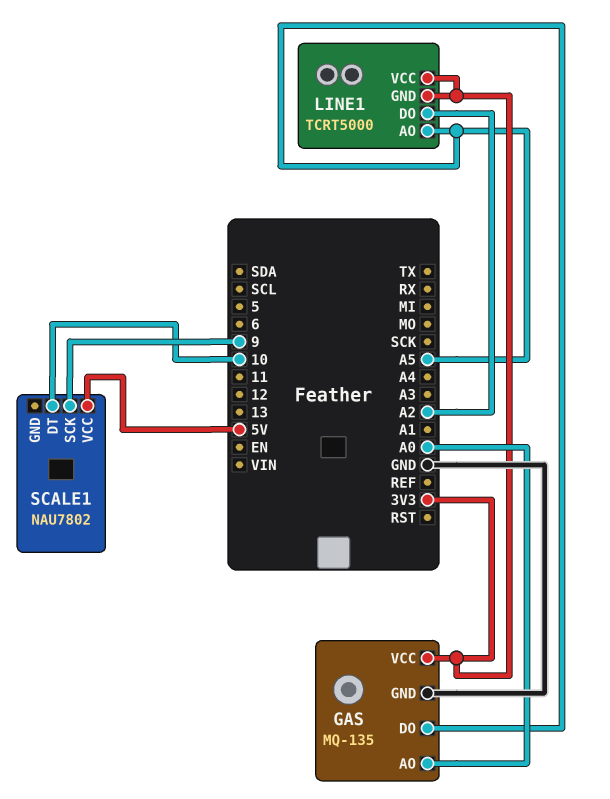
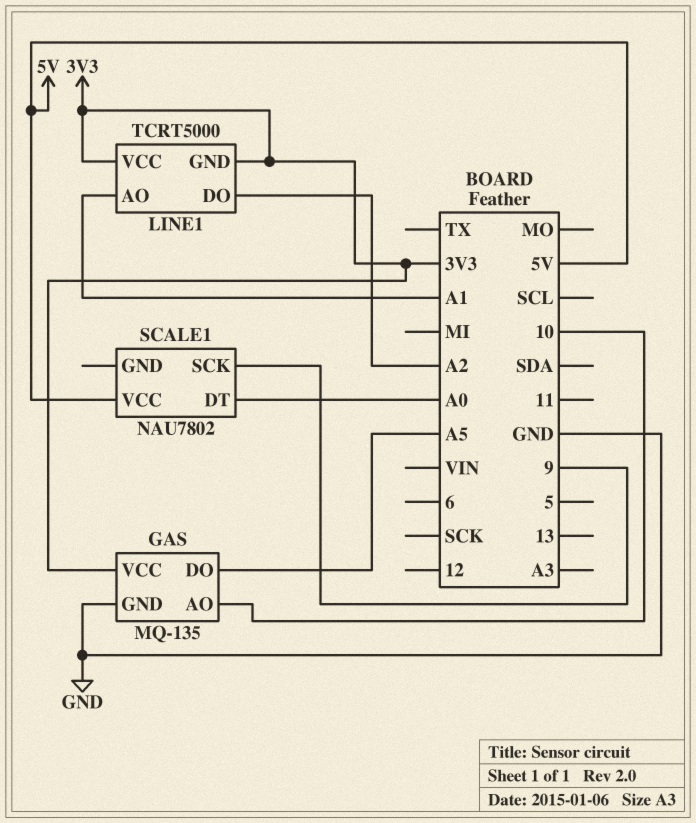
GAS pin AO: A0 -> 10
LINE1 pin AO: A5 -> A1
SCALE1 pin DT: 10 -> A0

